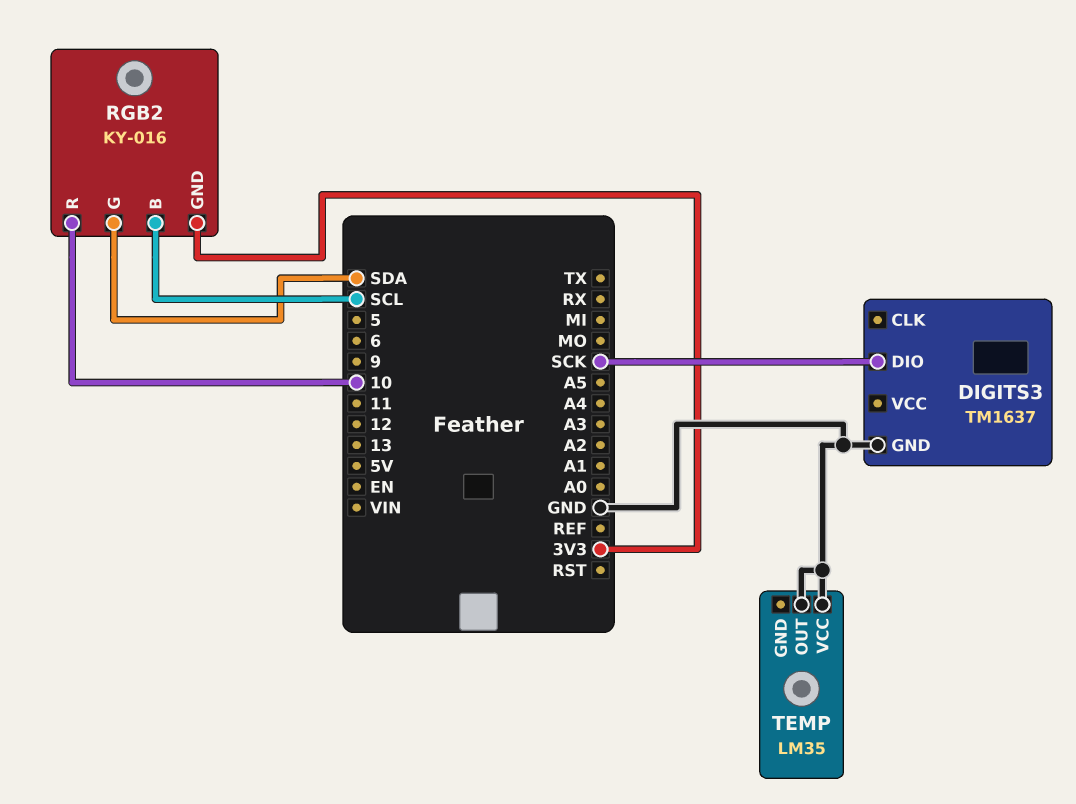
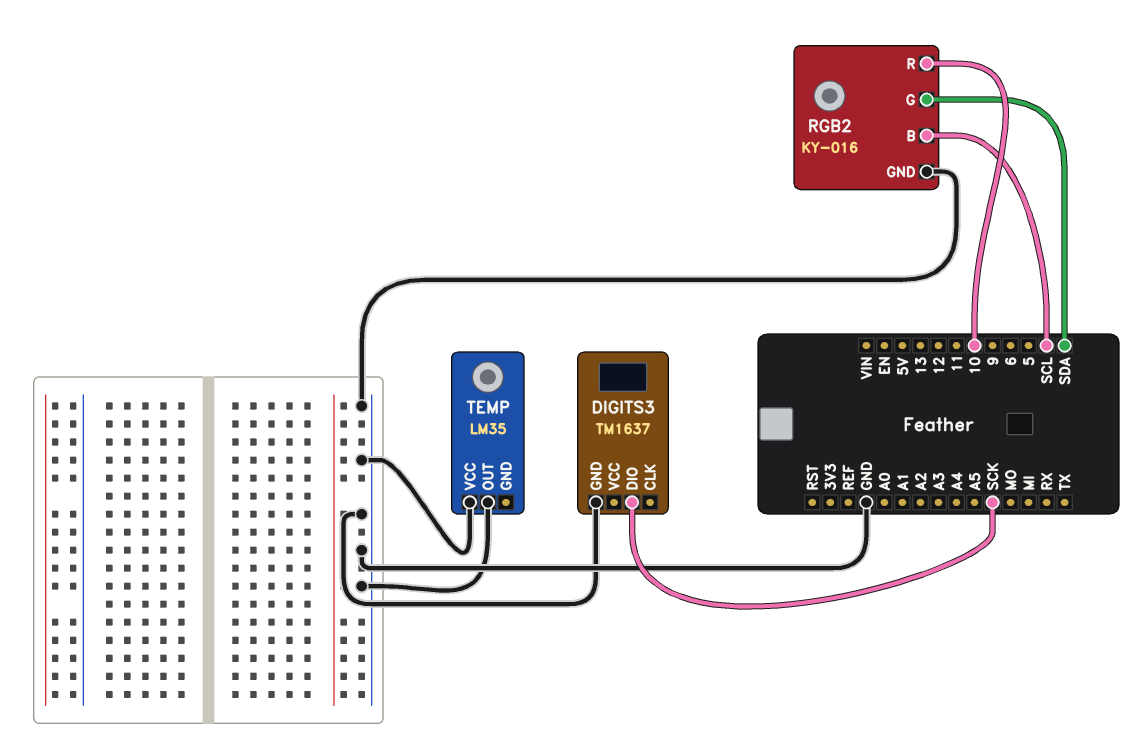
RGB2 pin GND: 3V3 -> GND

